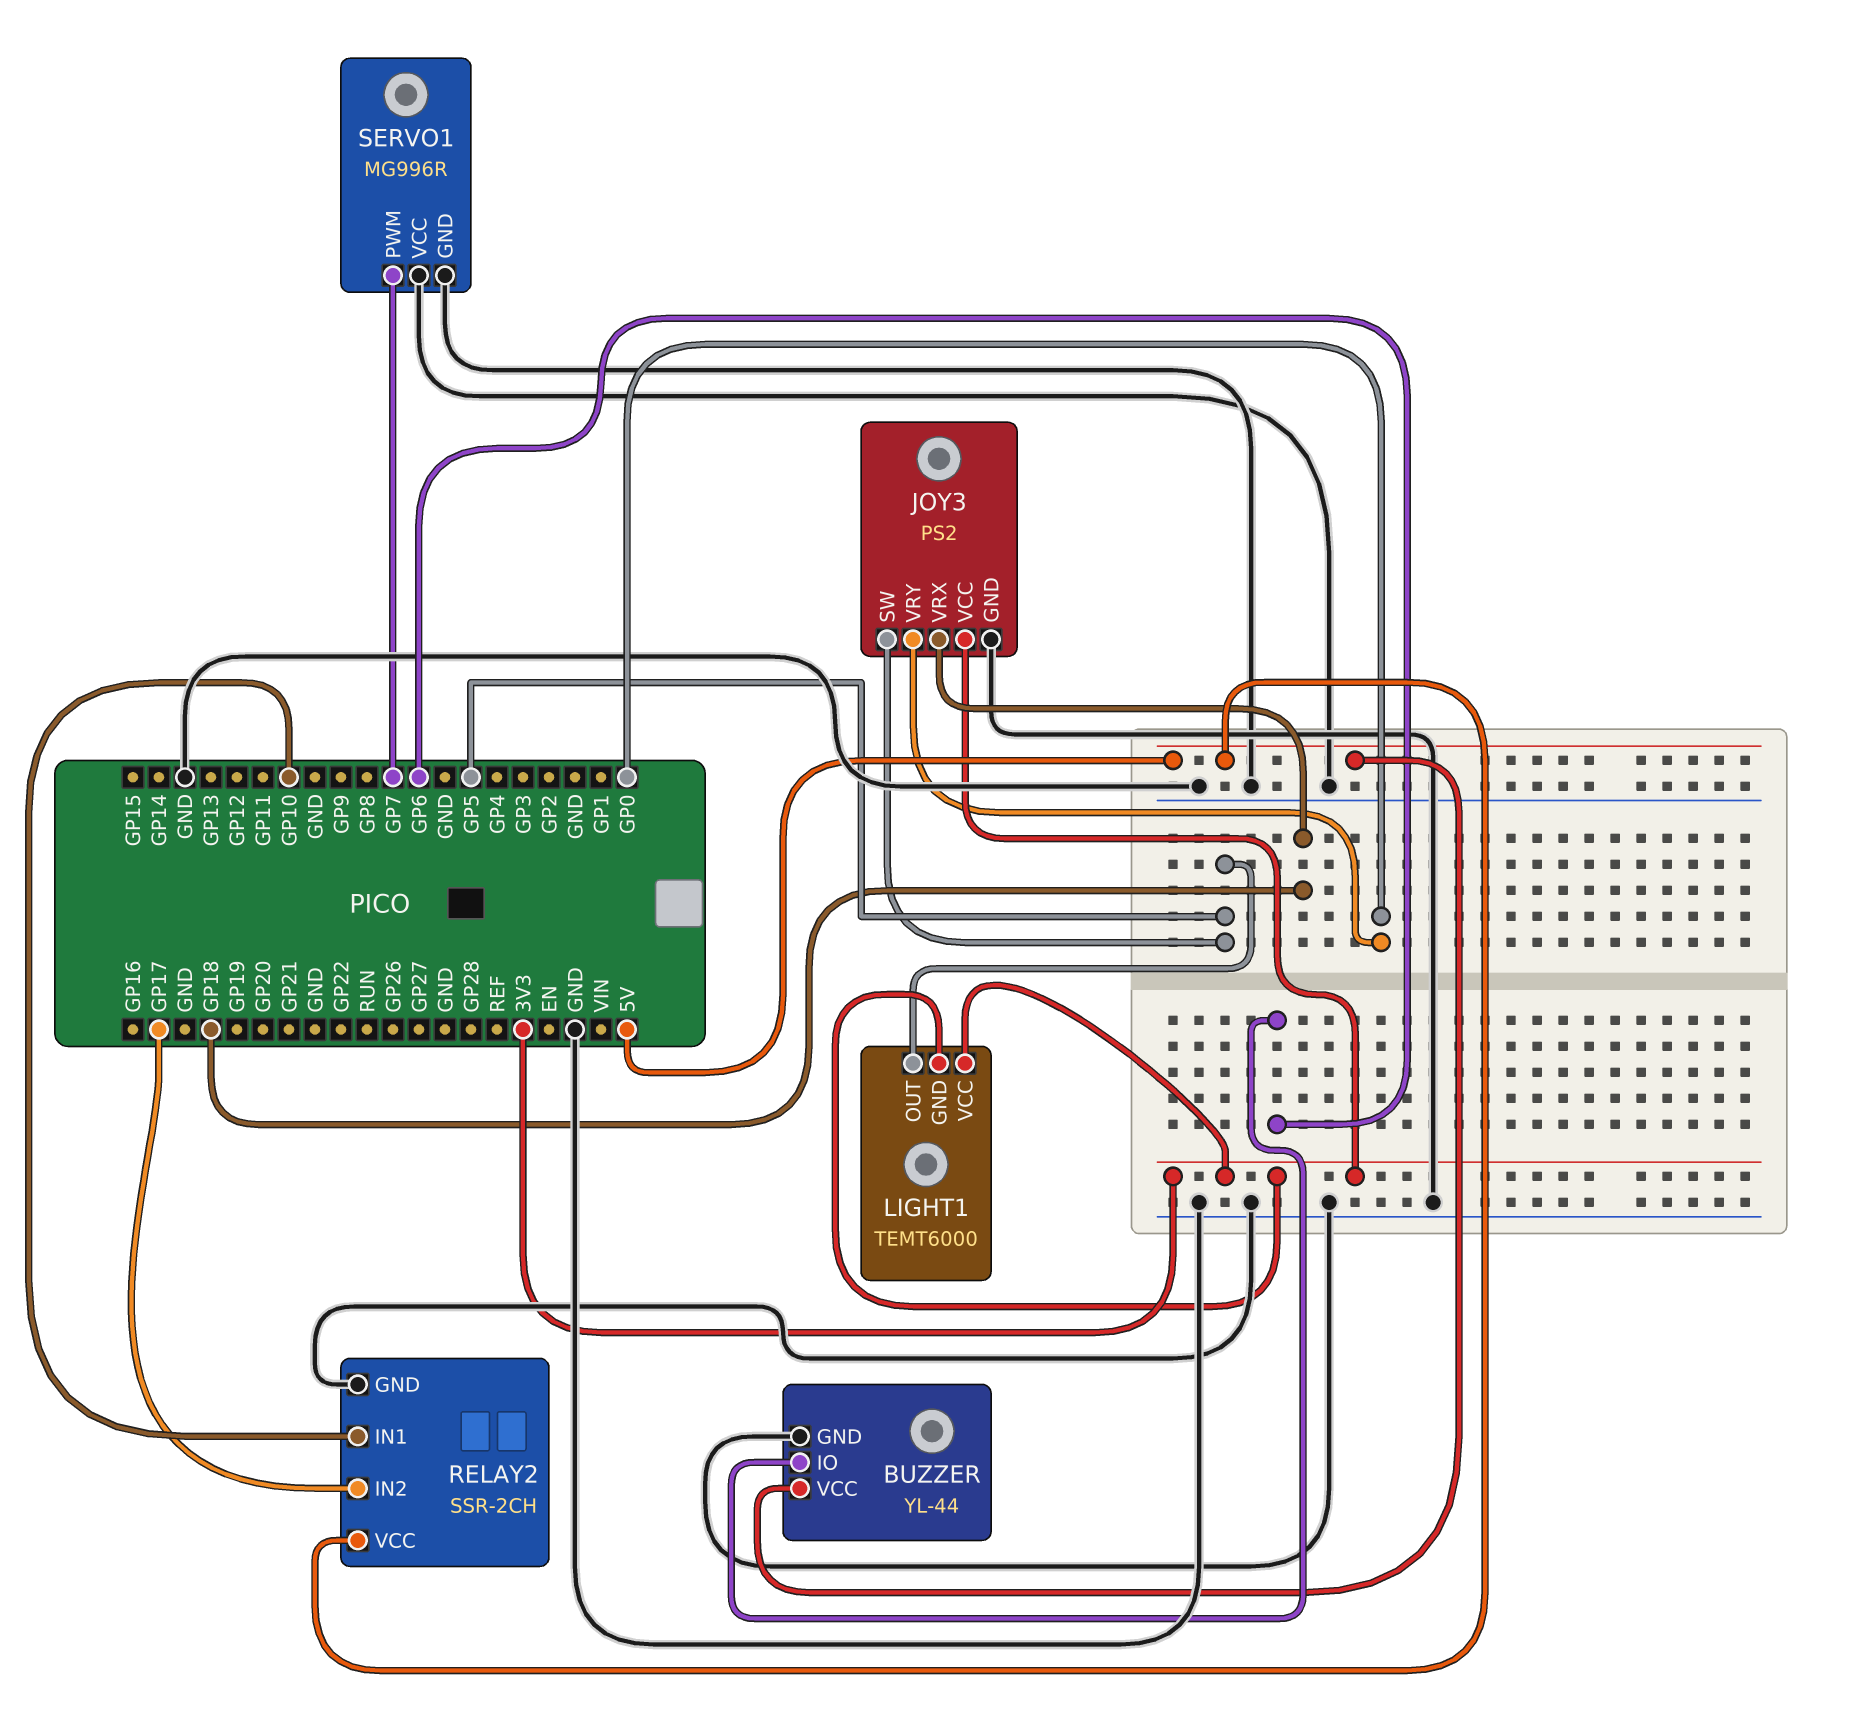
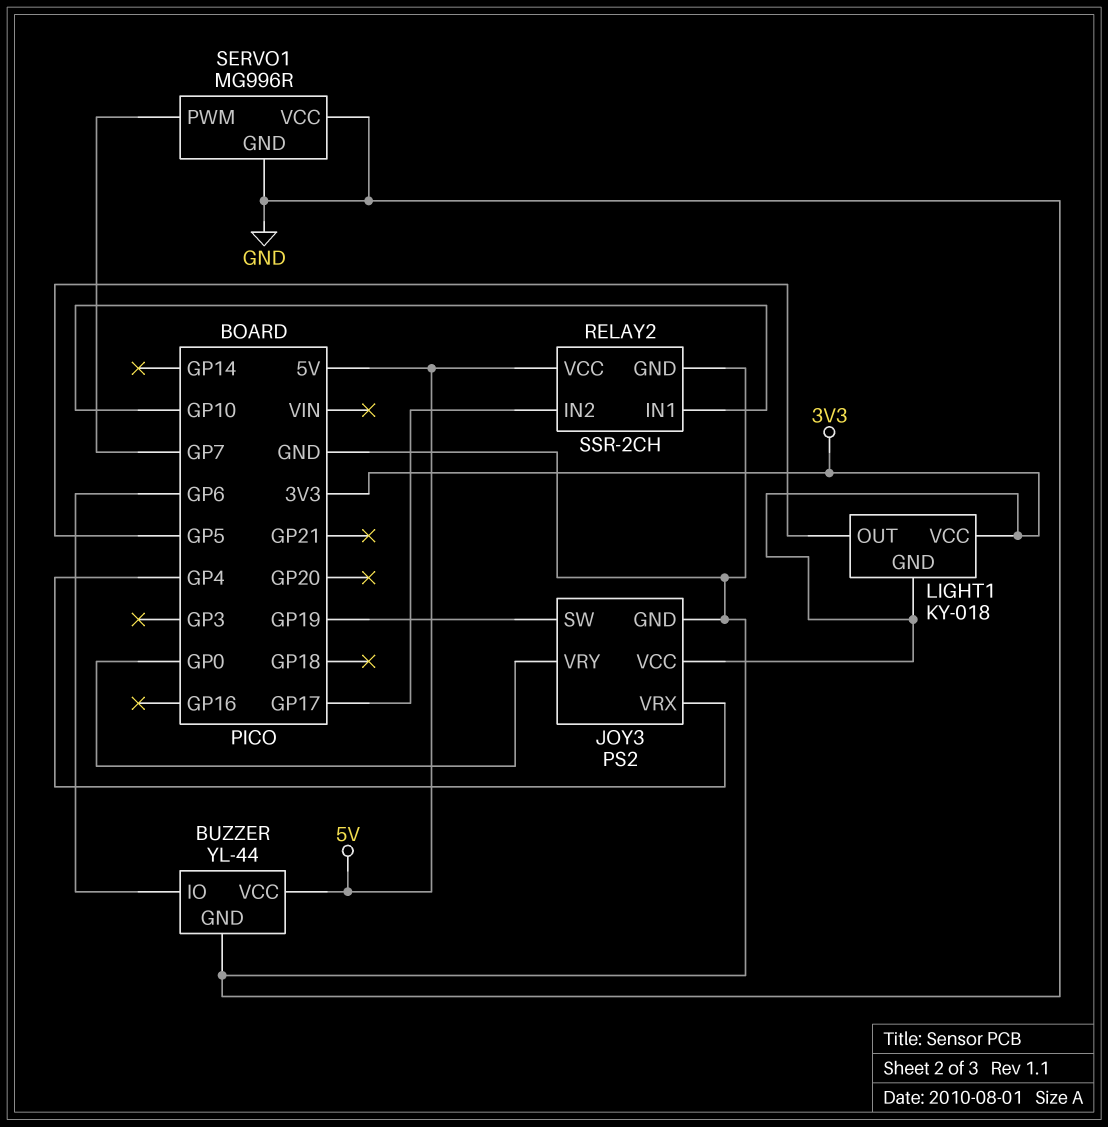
JOY3 pin SW: GP5 -> GP19
JOY3 pin VRX: GP18 -> GP4
LIGHT1: TEMT6000 -> KY-018

